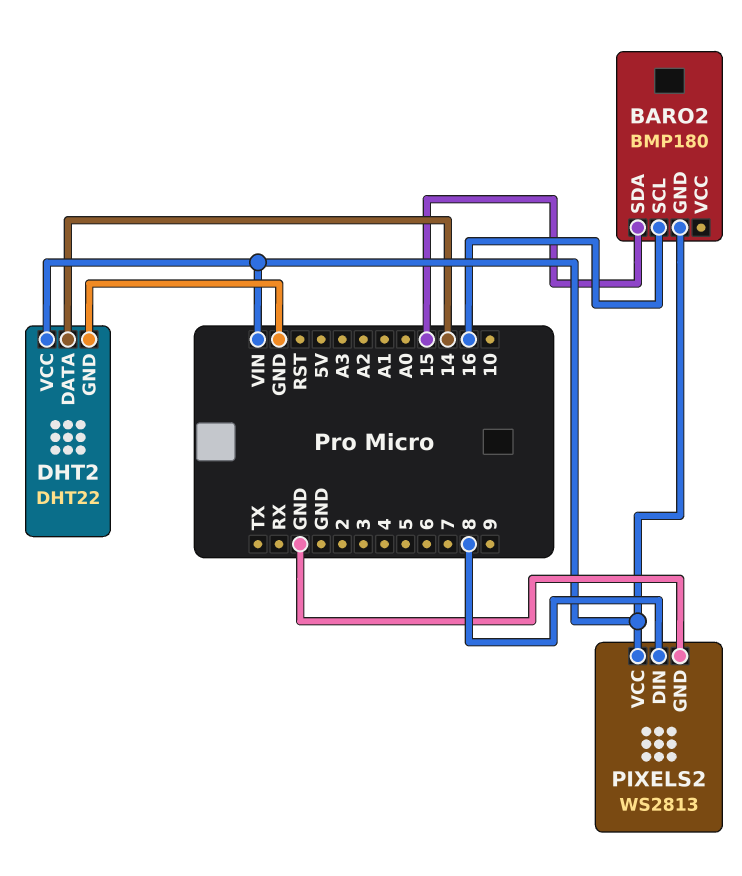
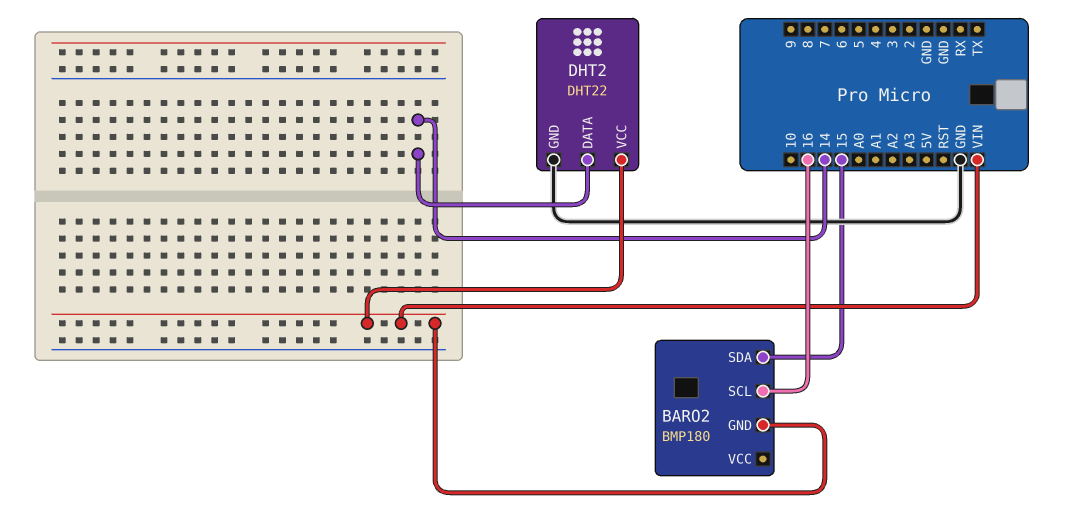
PIXELS2: WS2813 -> none
PIXELS2 pin DIN: 8 -> none
PIXELS2 pin GND: GND -> none
PIXELS2 pin VCC: VIN -> none

